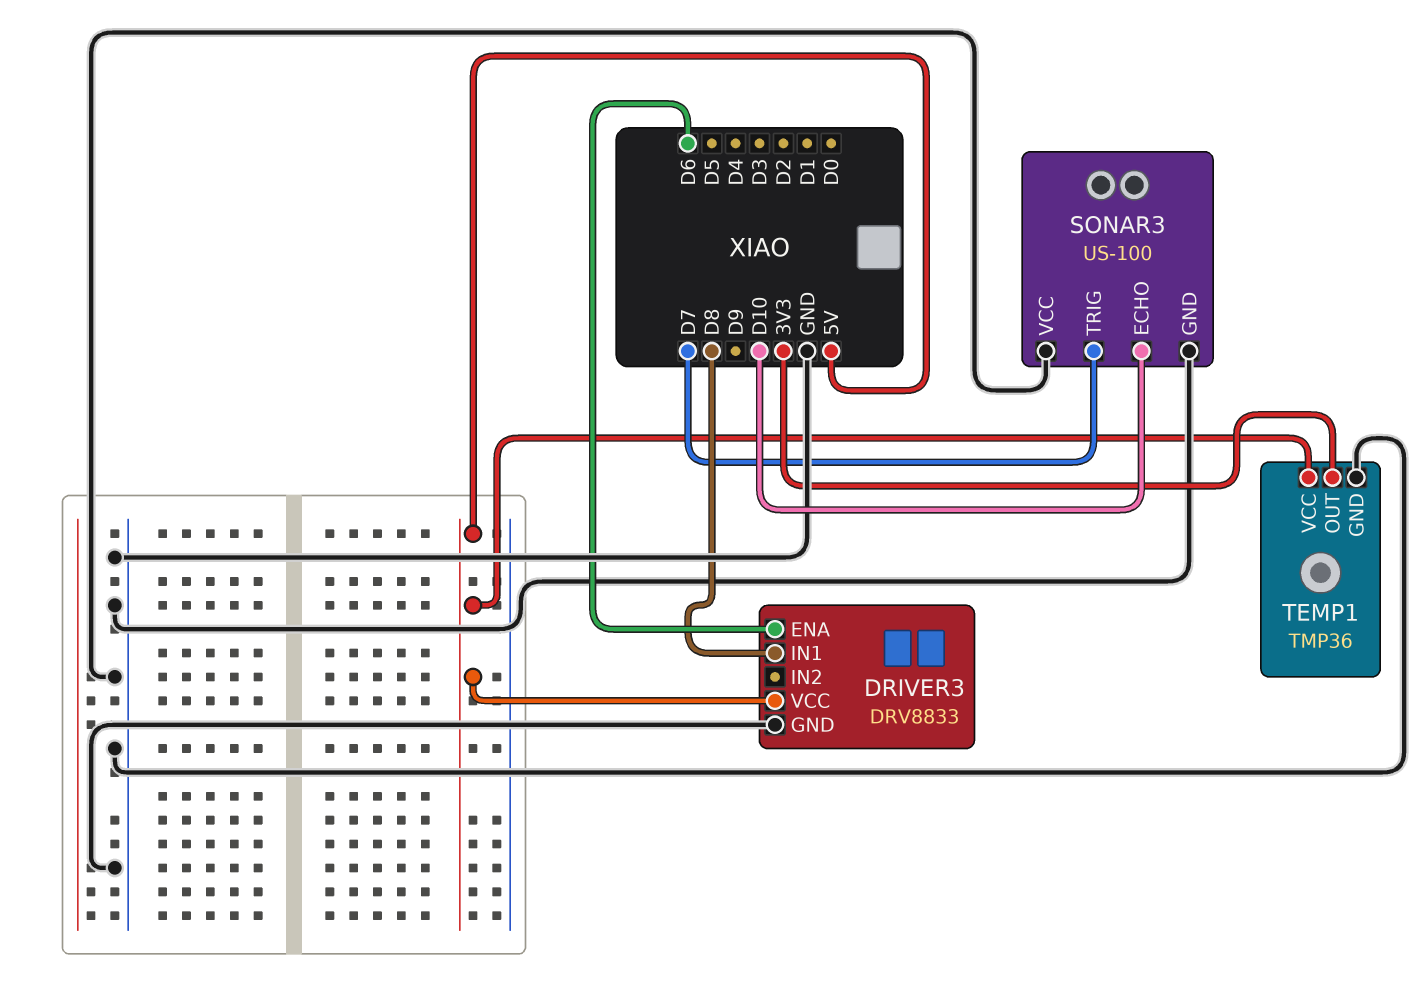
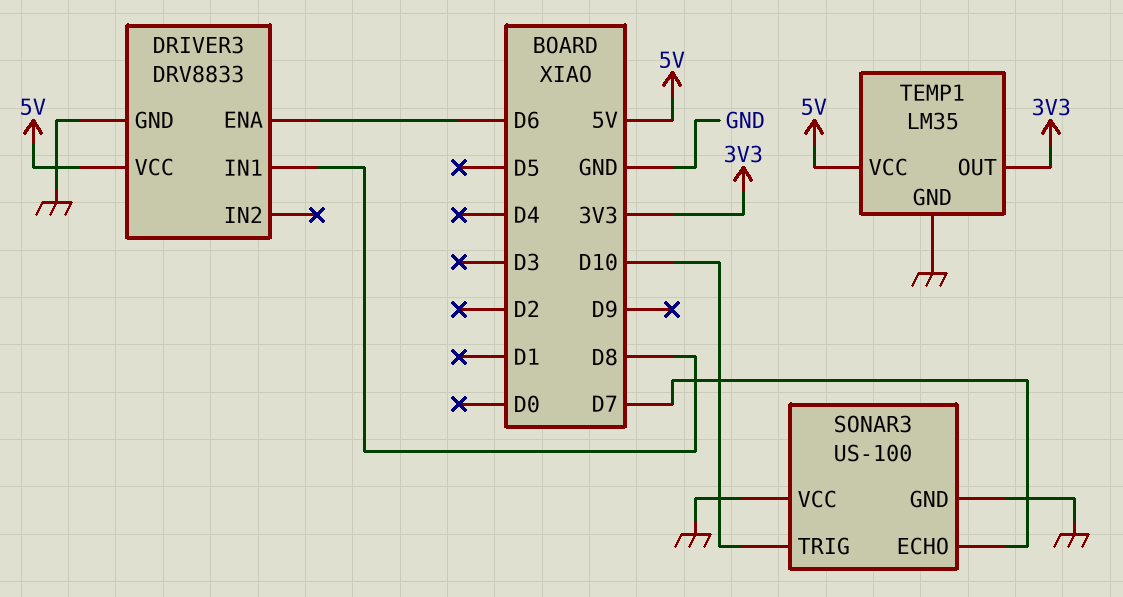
SONAR3 pin ECHO: D10 -> D7
SONAR3 pin TRIG: D7 -> D10
TEMP1: TMP36 -> LM35

